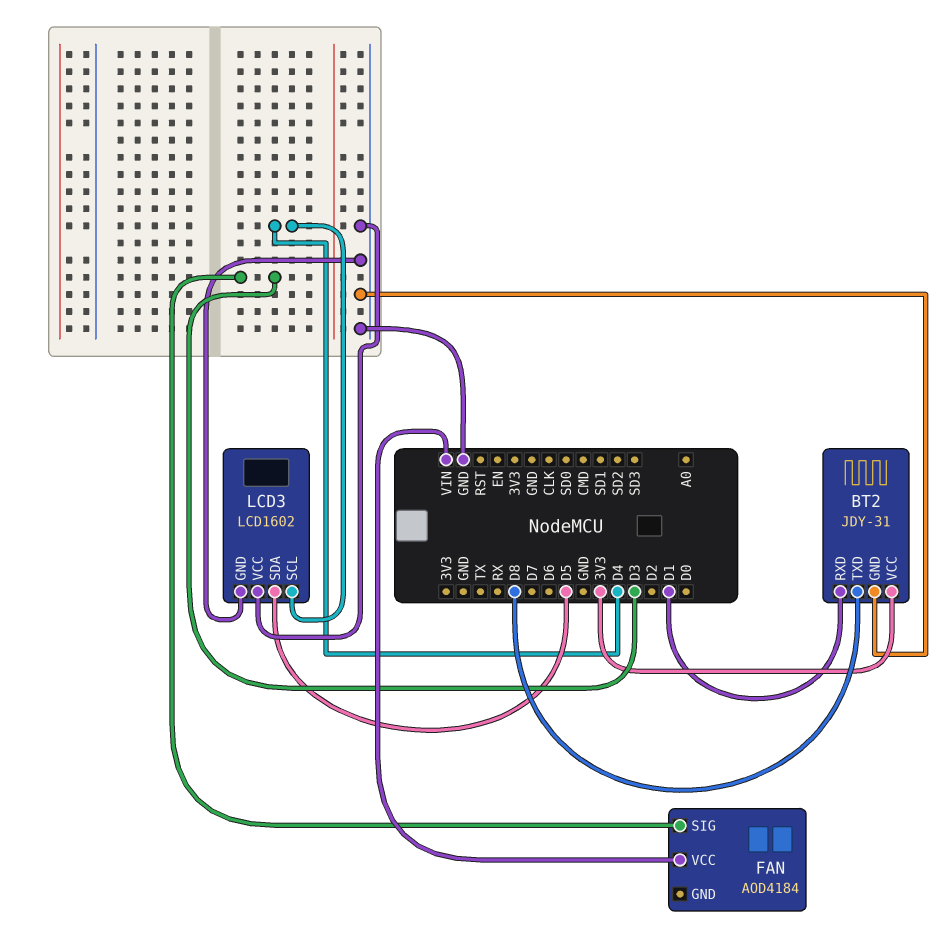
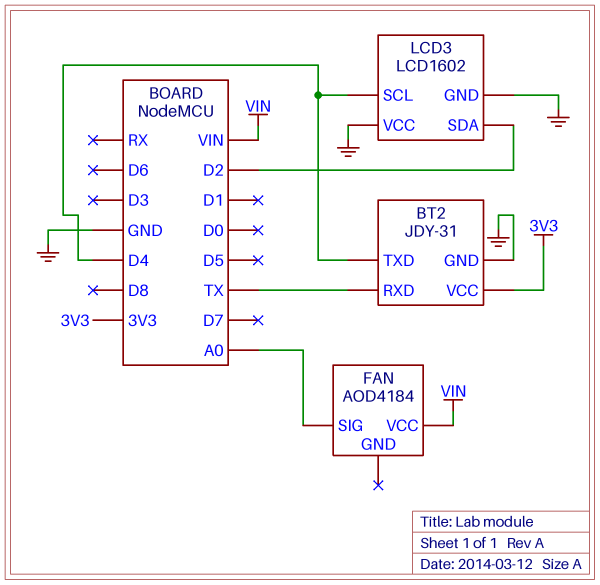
BT2 pin RXD: D1 -> TX
BT2 pin TXD: D8 -> D4
FAN pin SIG: D3 -> A0
LCD3 pin SDA: D5 -> D2

